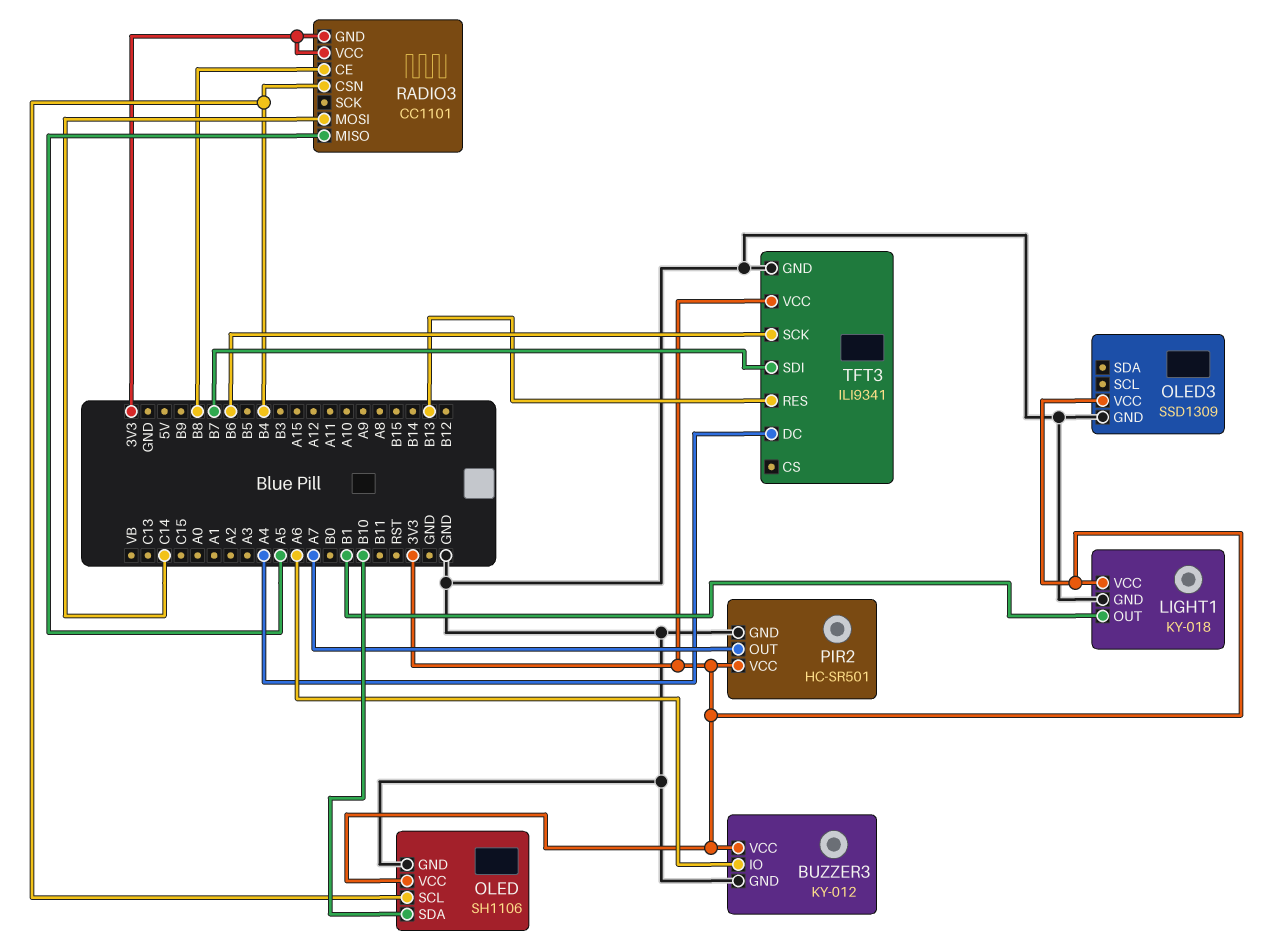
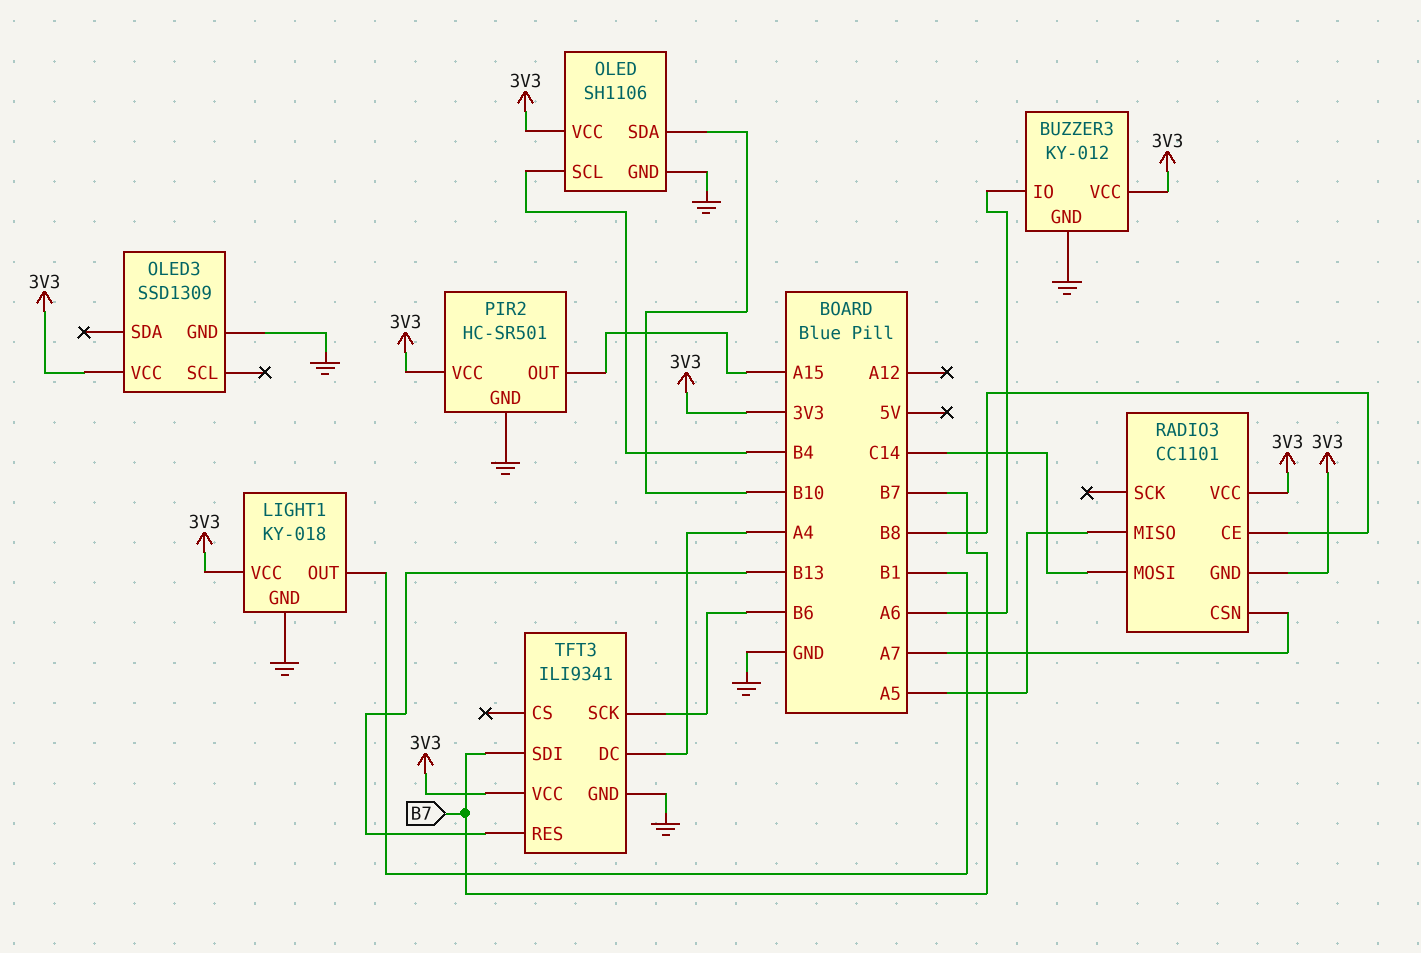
PIR2 pin OUT: A7 -> A15
RADIO3 pin CSN: B4 -> A7

